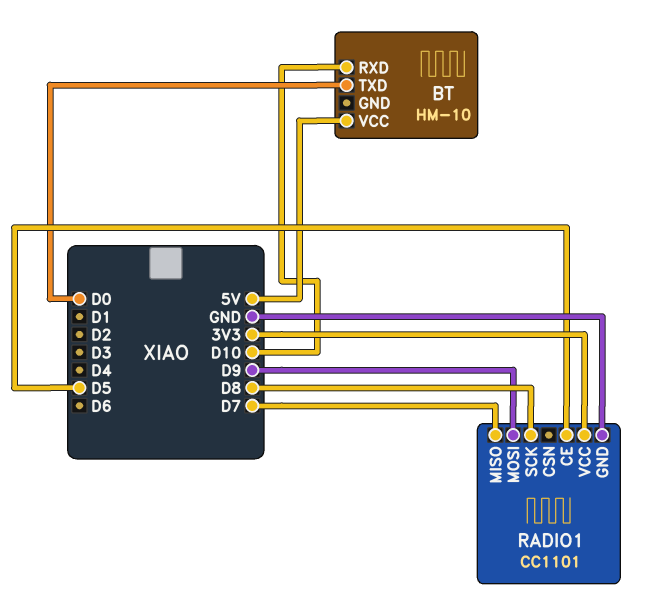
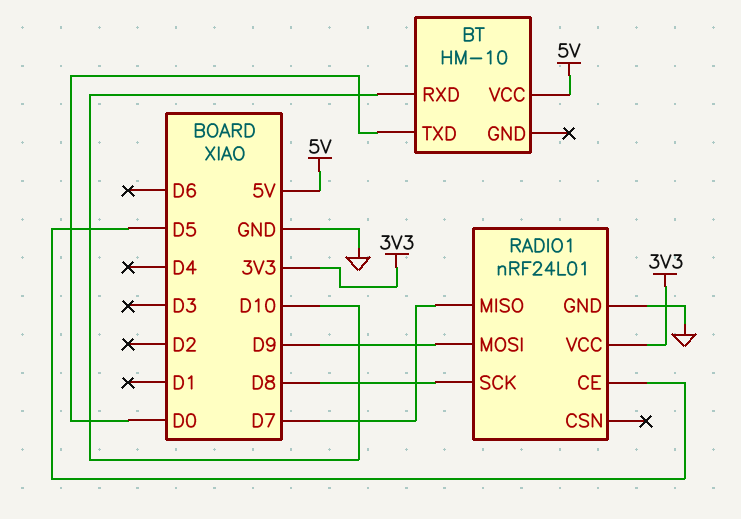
RADIO1: CC1101 -> nRF24L01

